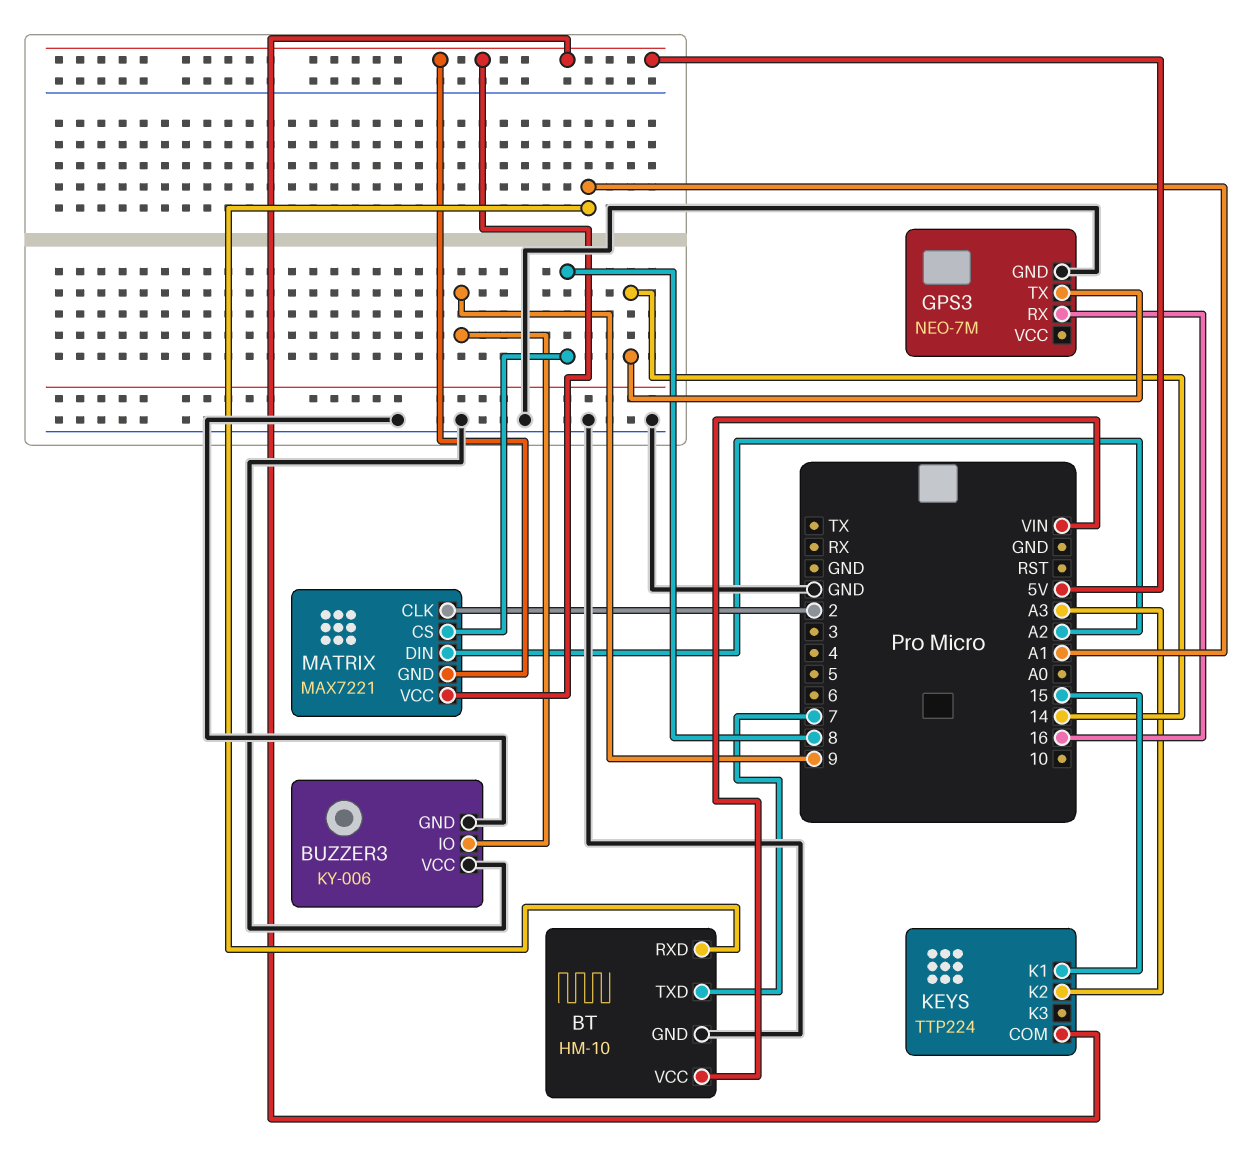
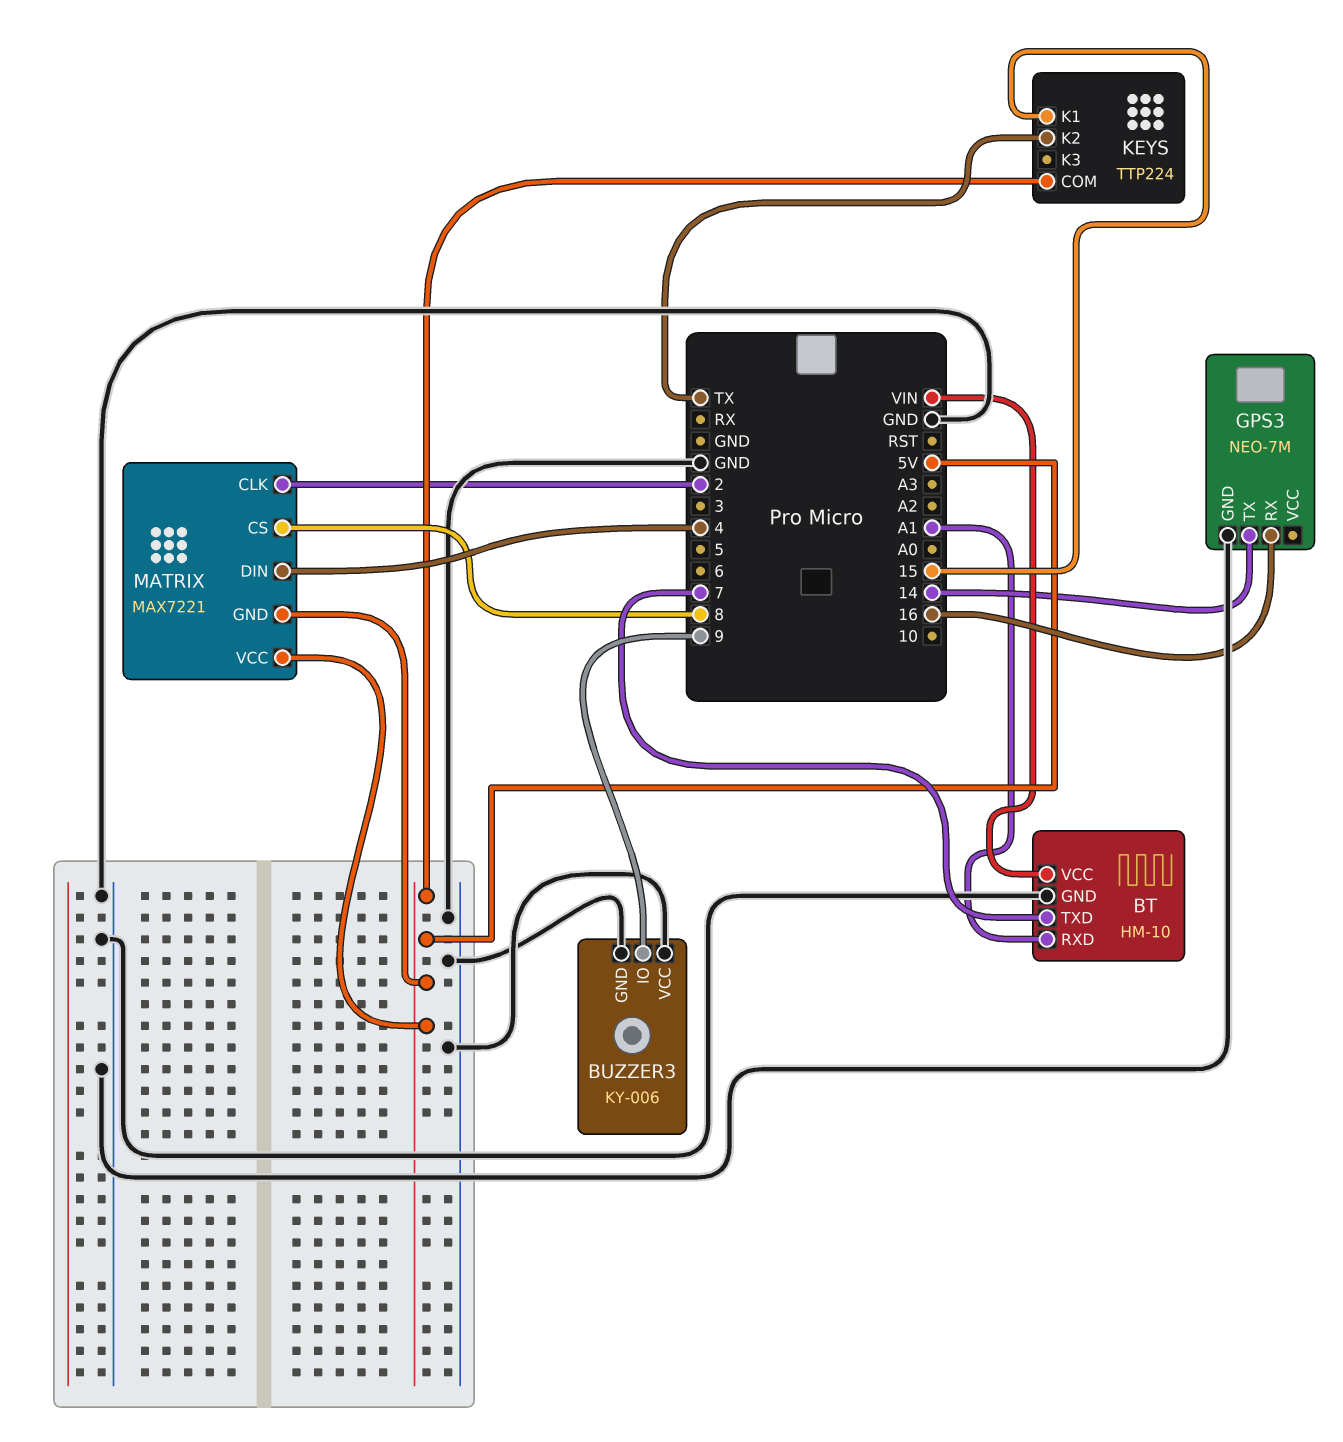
KEYS pin K2: A3 -> TX
MATRIX pin DIN: A2 -> 4

